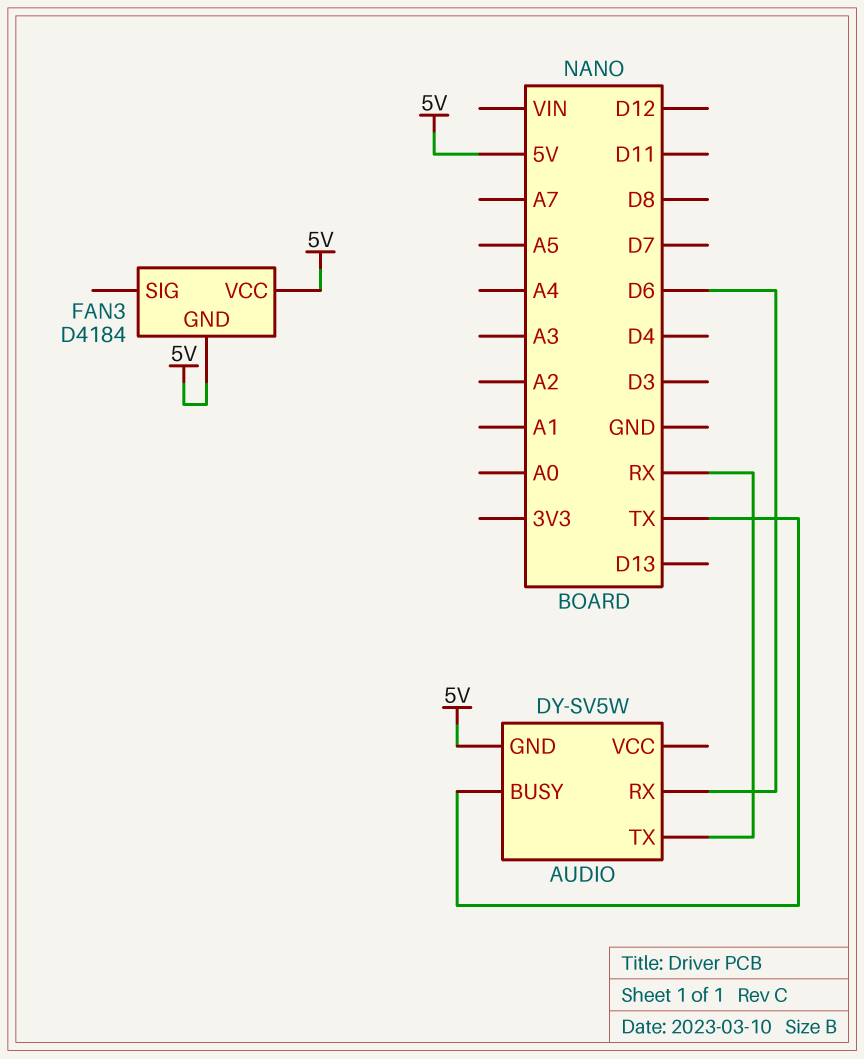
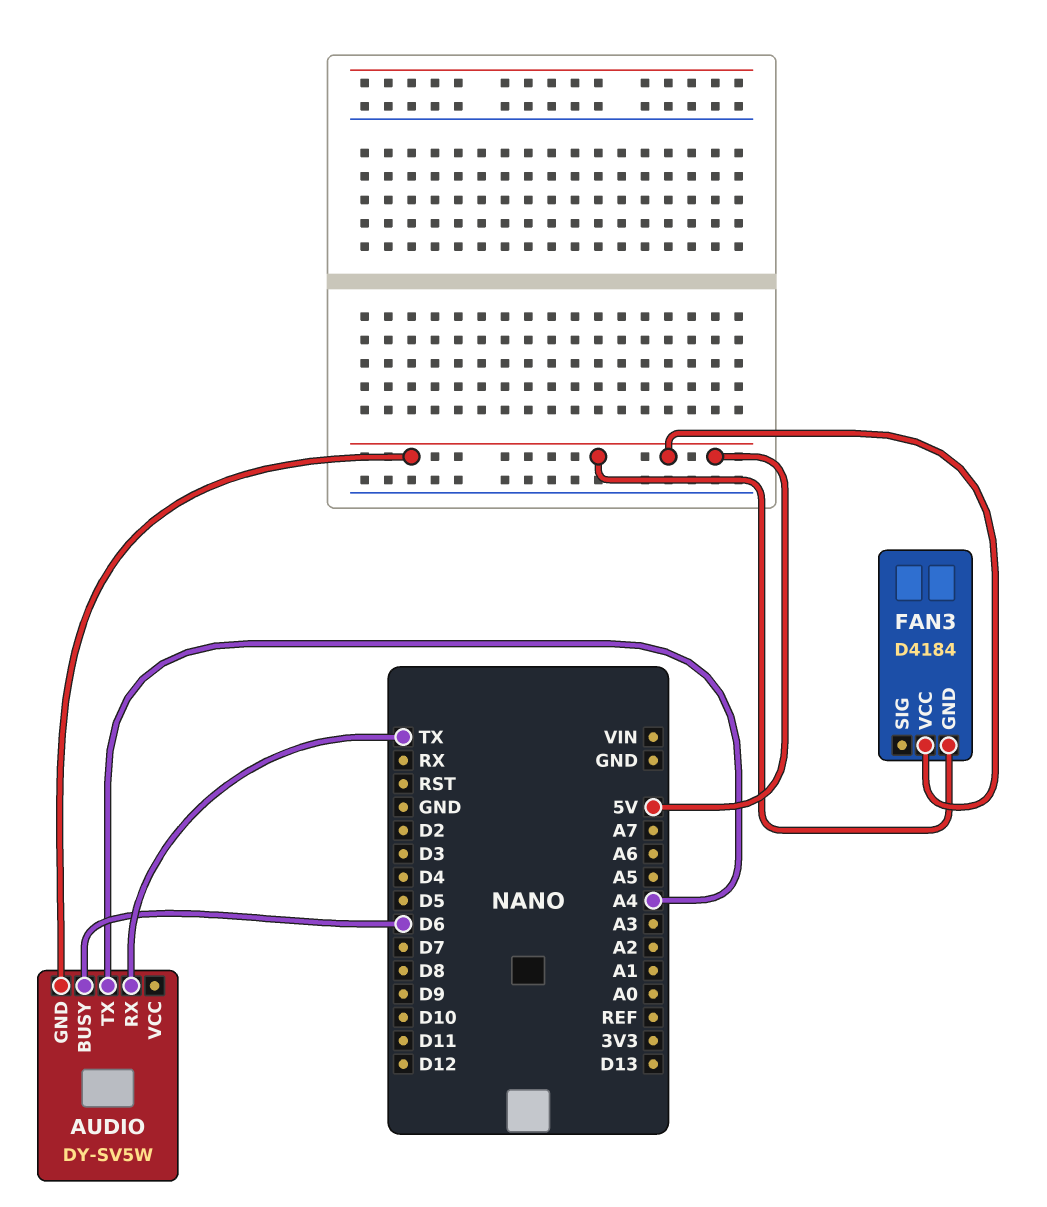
AUDIO pin BUSY: TX -> D6
AUDIO pin RX: D6 -> TX
AUDIO pin TX: RX -> A4

